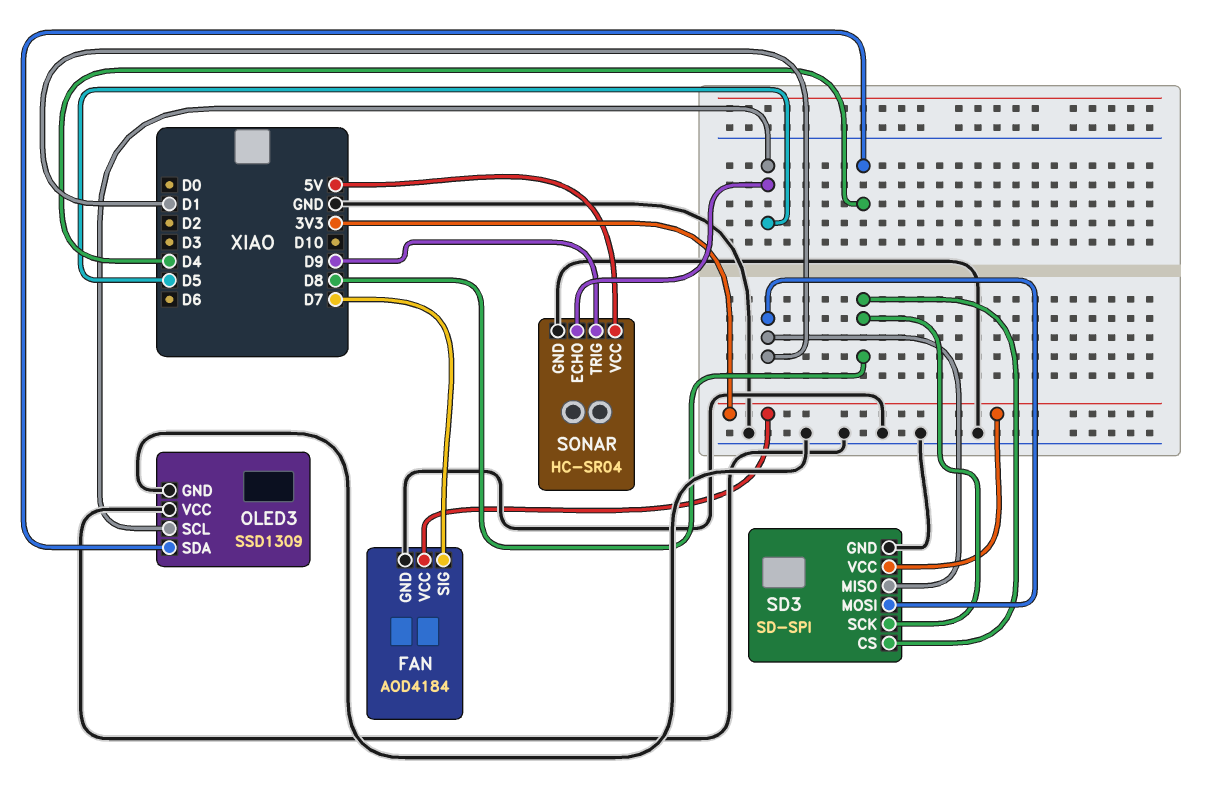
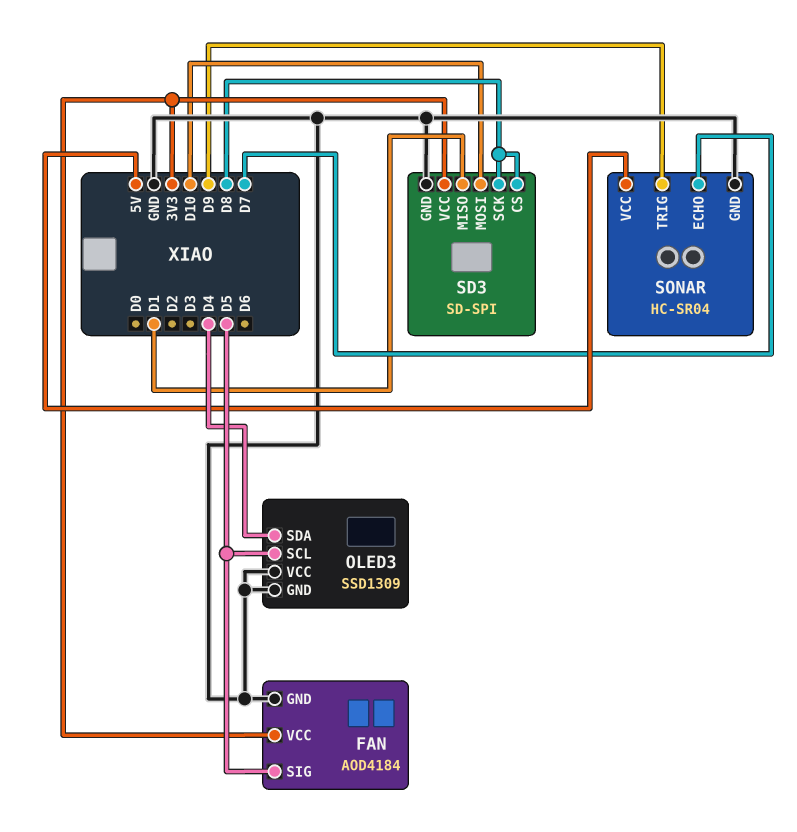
FAN pin SIG: D7 -> D5
SD3 pin MOSI: D1 -> D10
SONAR pin ECHO: D5 -> D7

